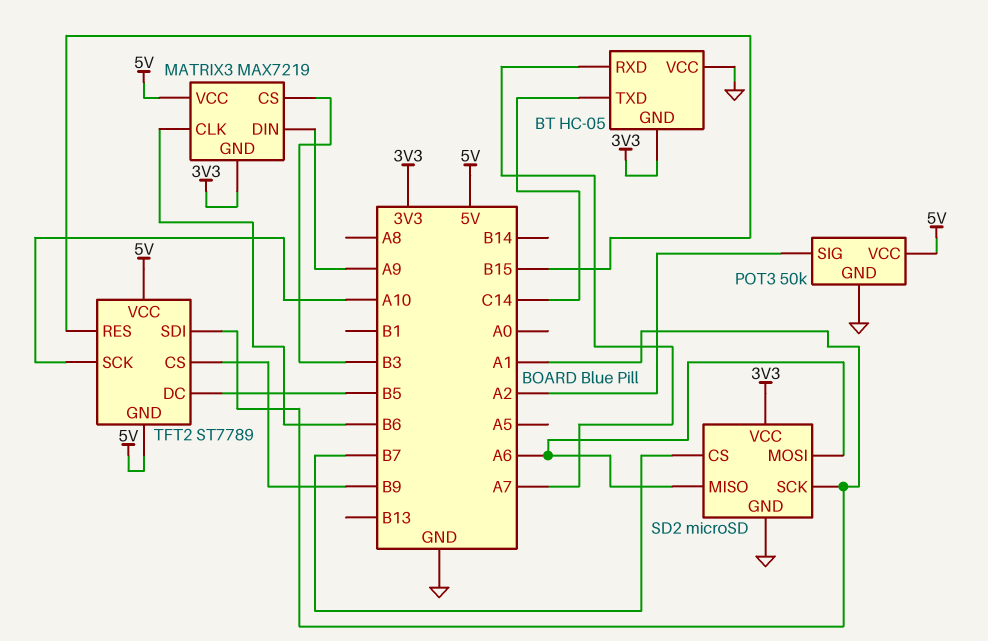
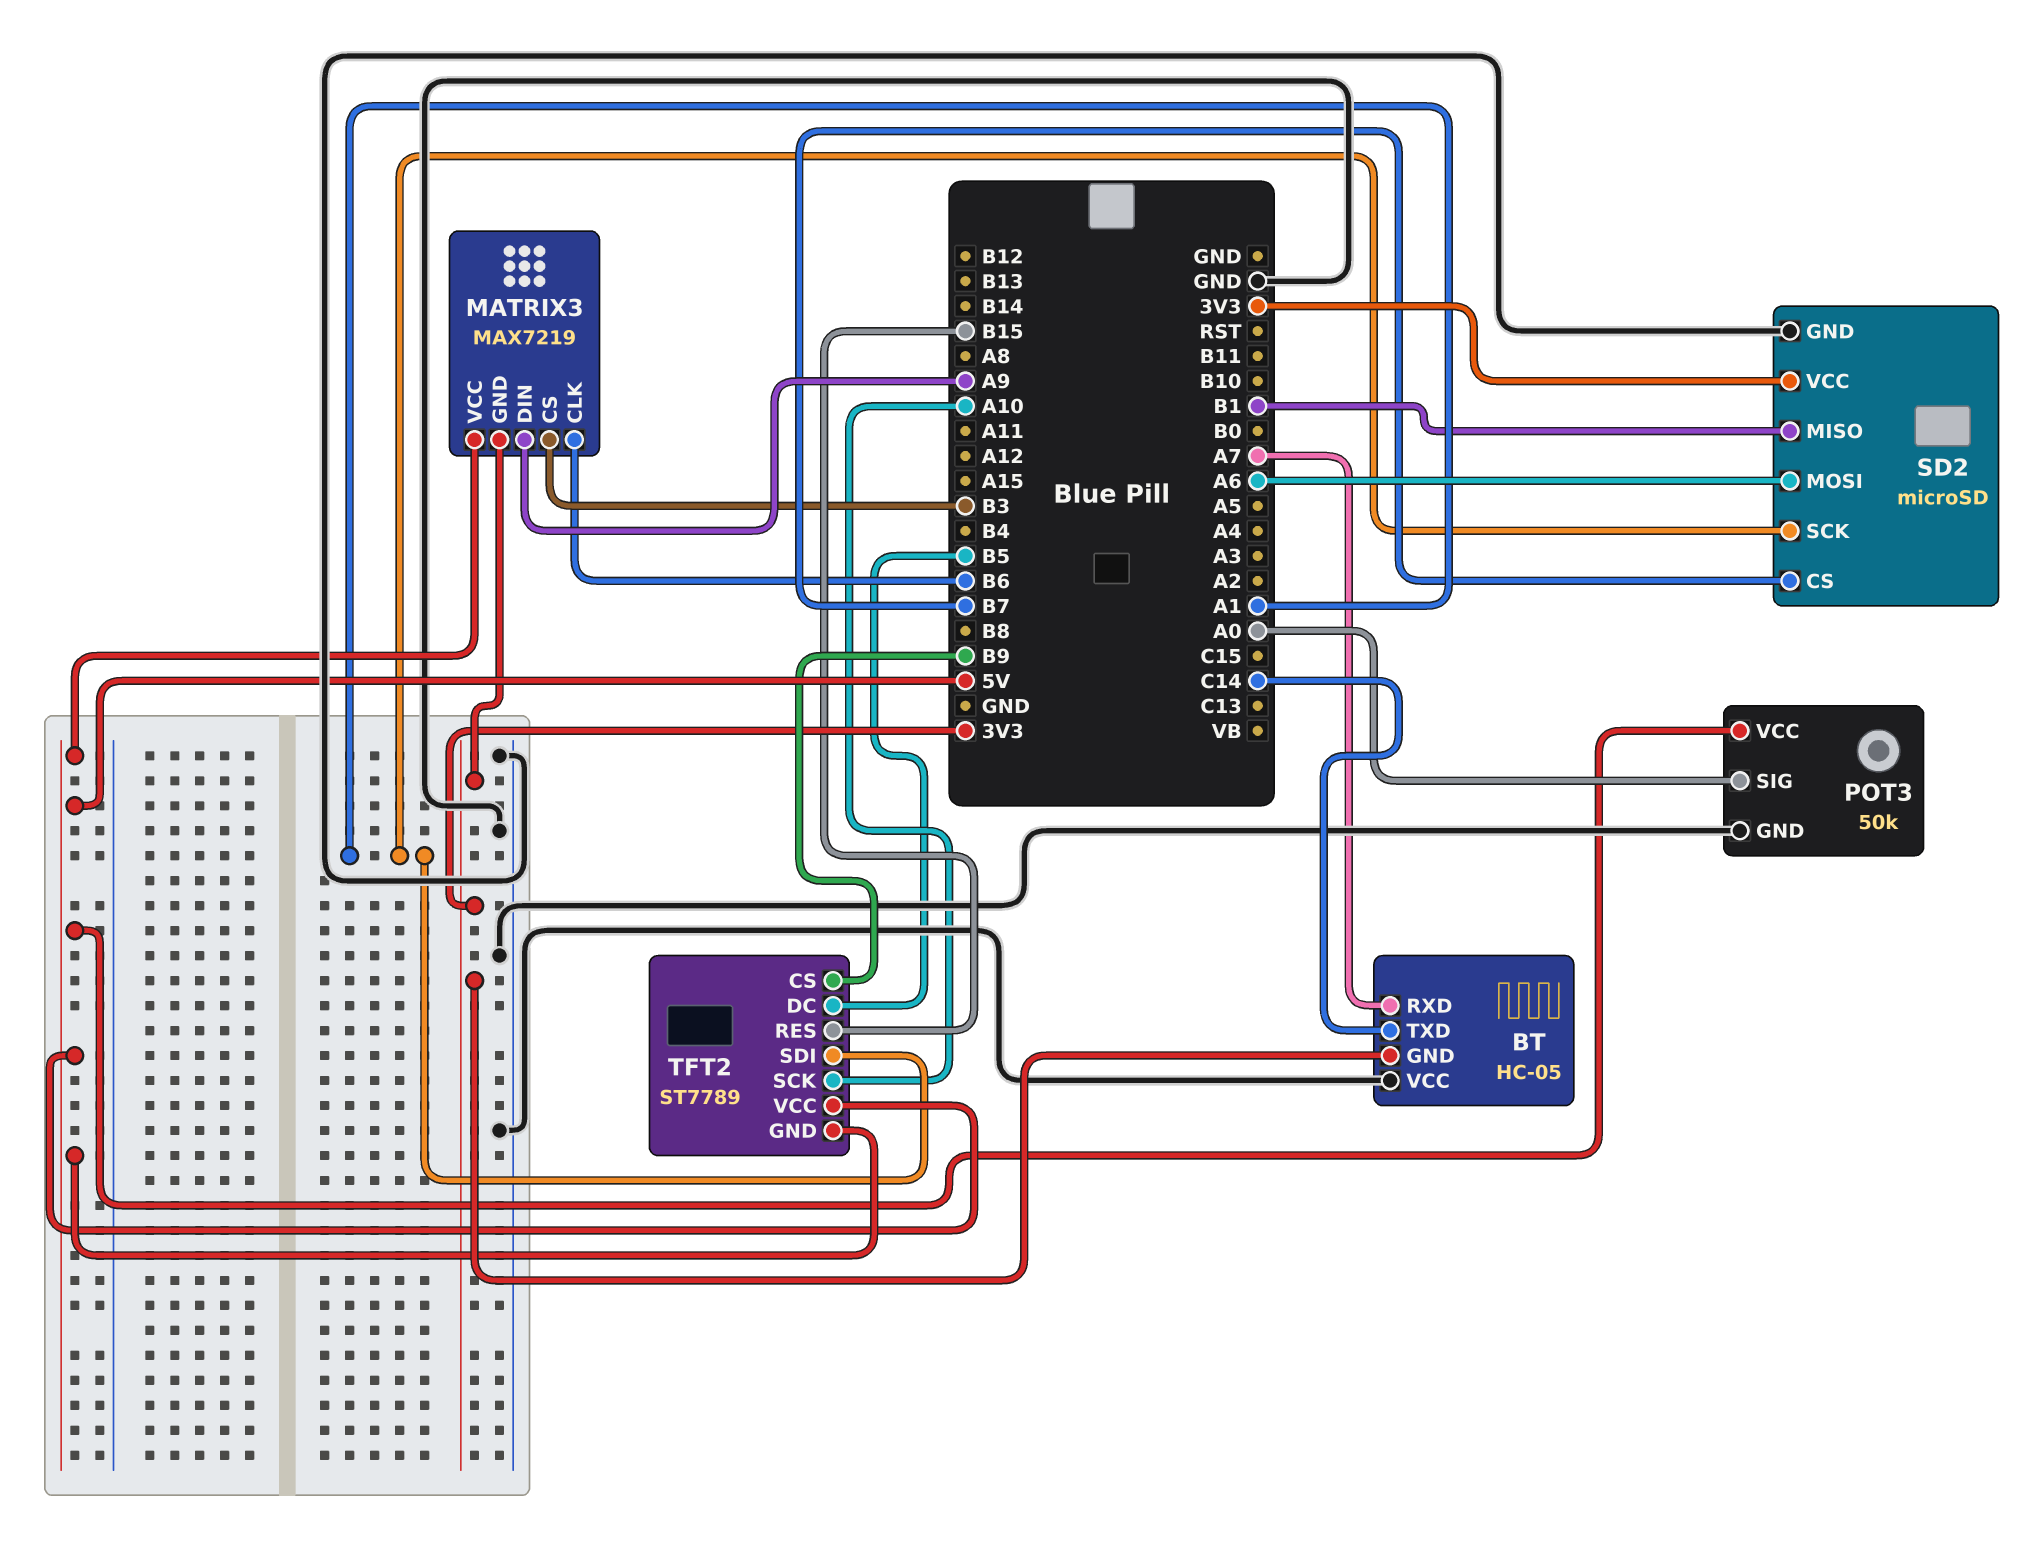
POT3 pin SIG: A2 -> A0
SD2 pin MISO: A6 -> B1

